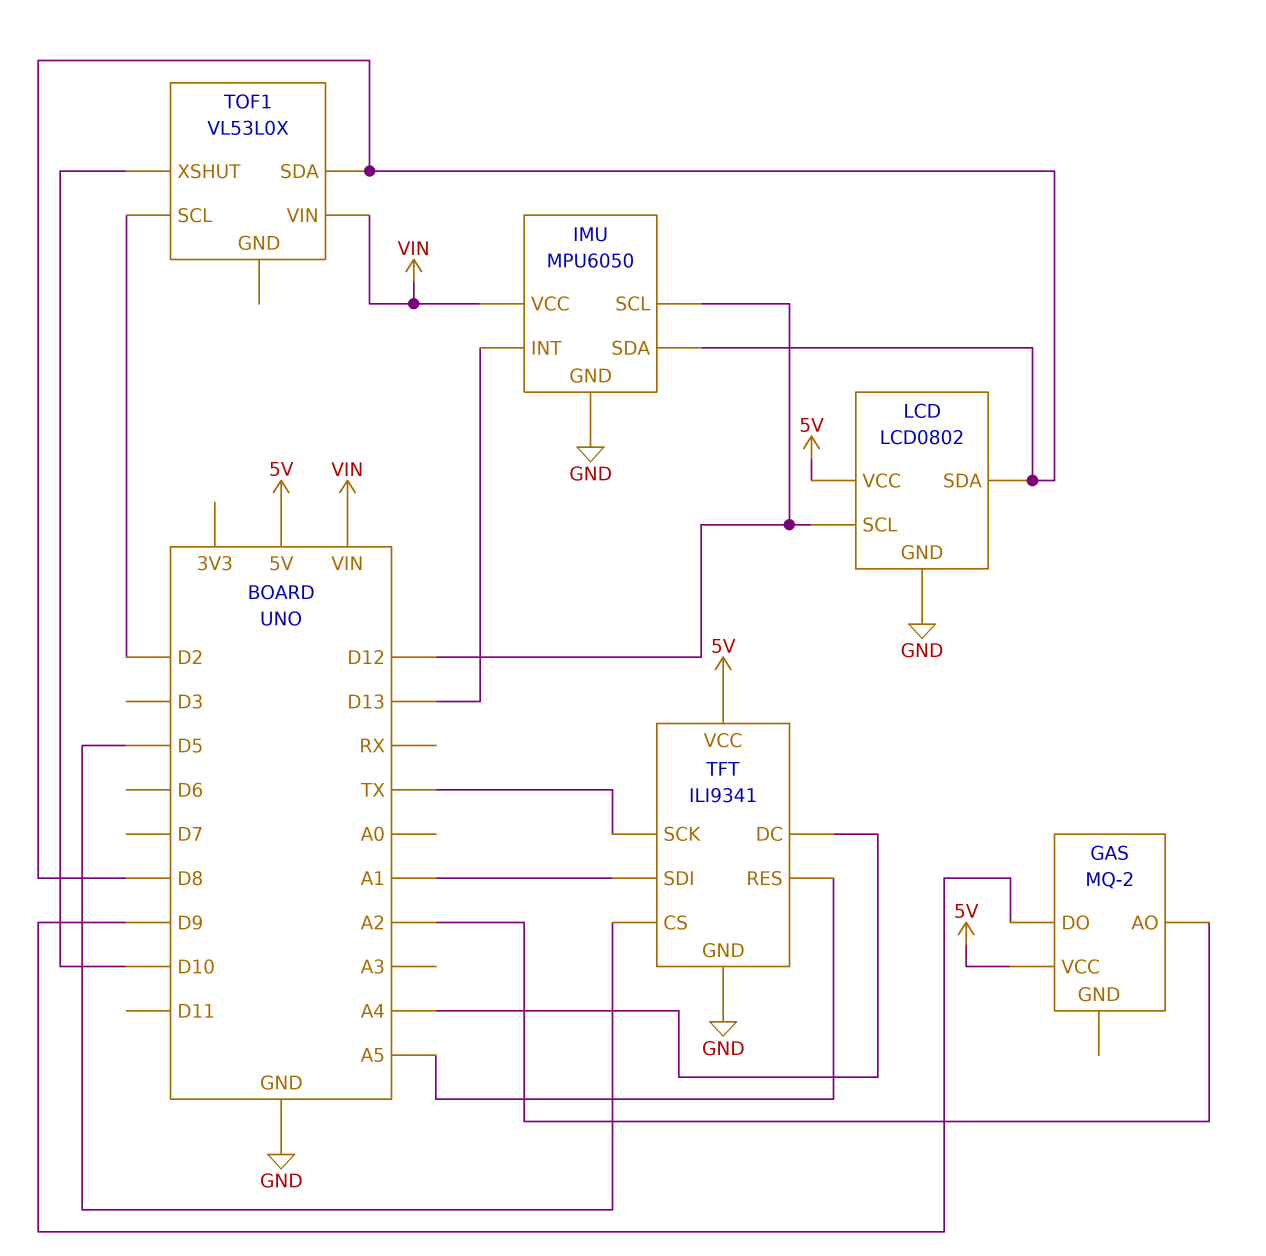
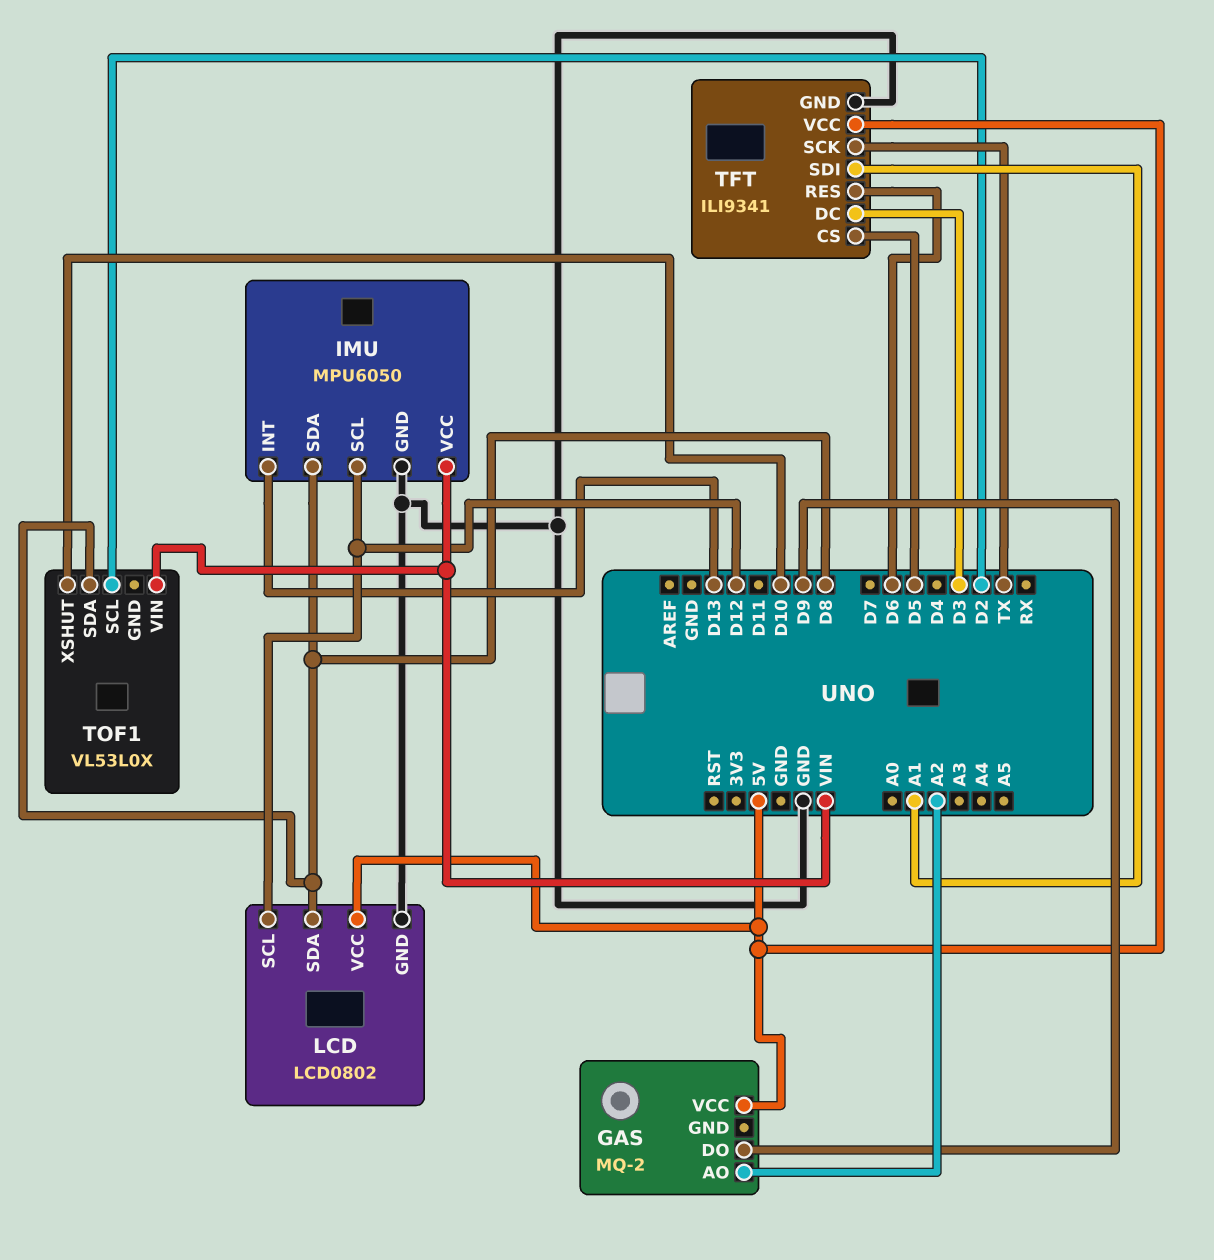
TFT pin DC: A4 -> D3
TFT pin RES: A5 -> D6

